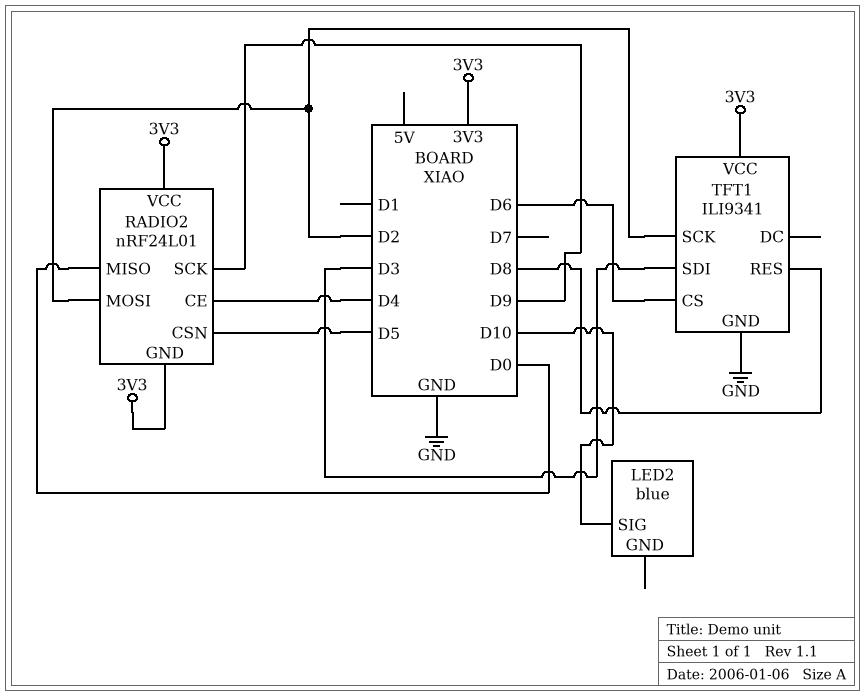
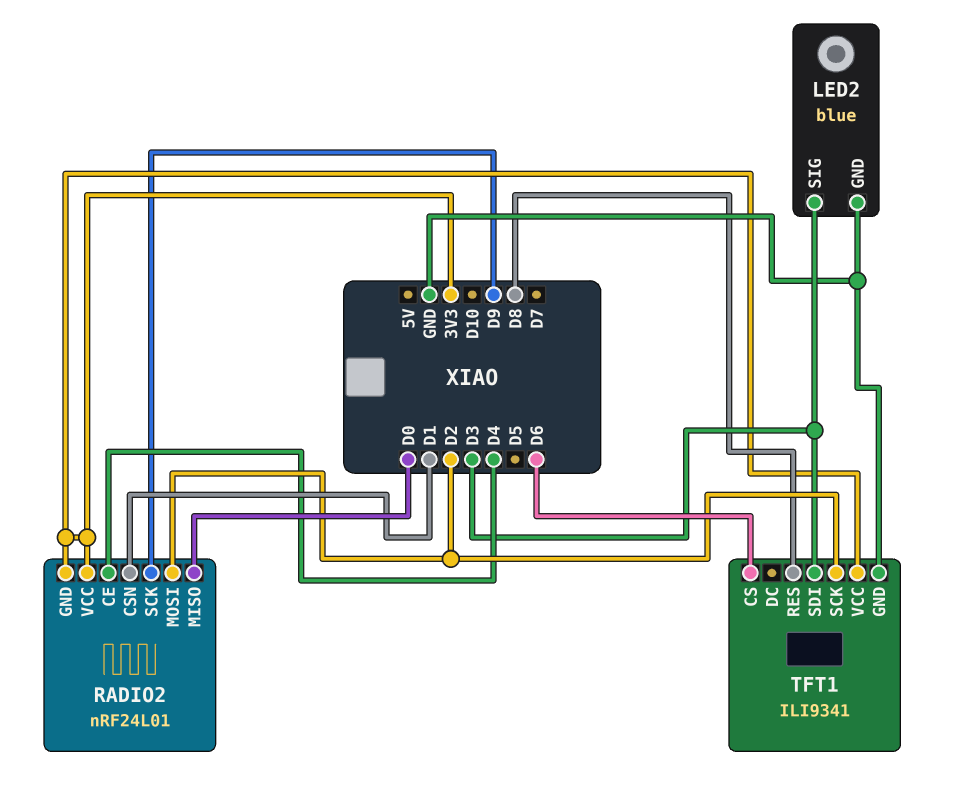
LED2 pin GND: none -> GND
LED2 pin SIG: D10 -> D3
RADIO2 pin CSN: D5 -> D1

